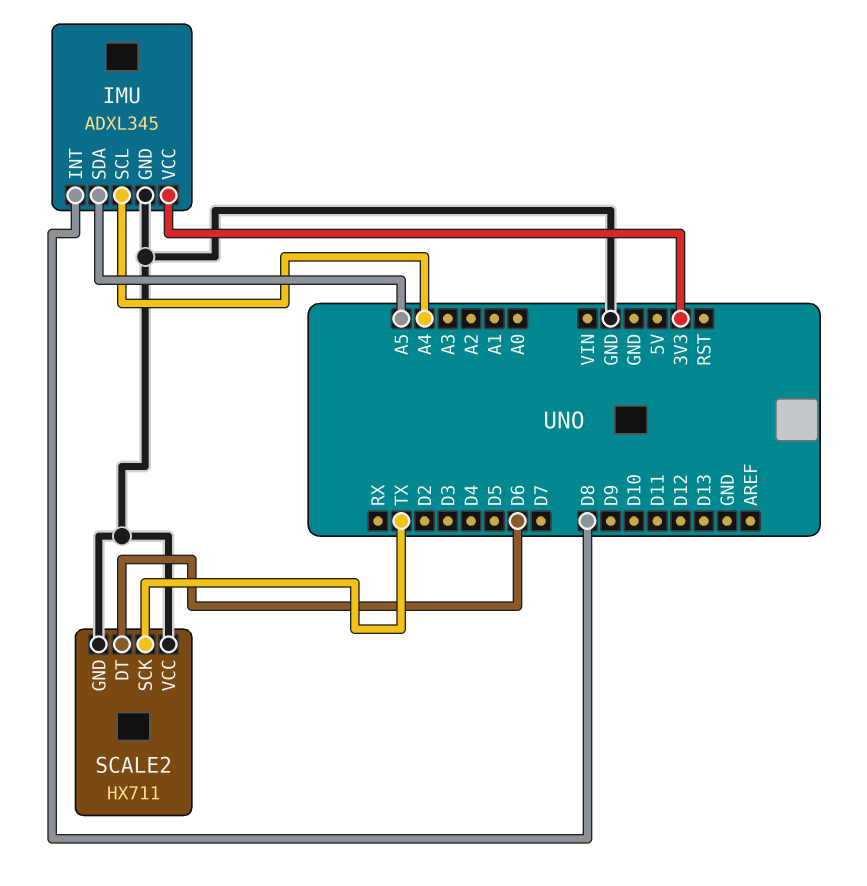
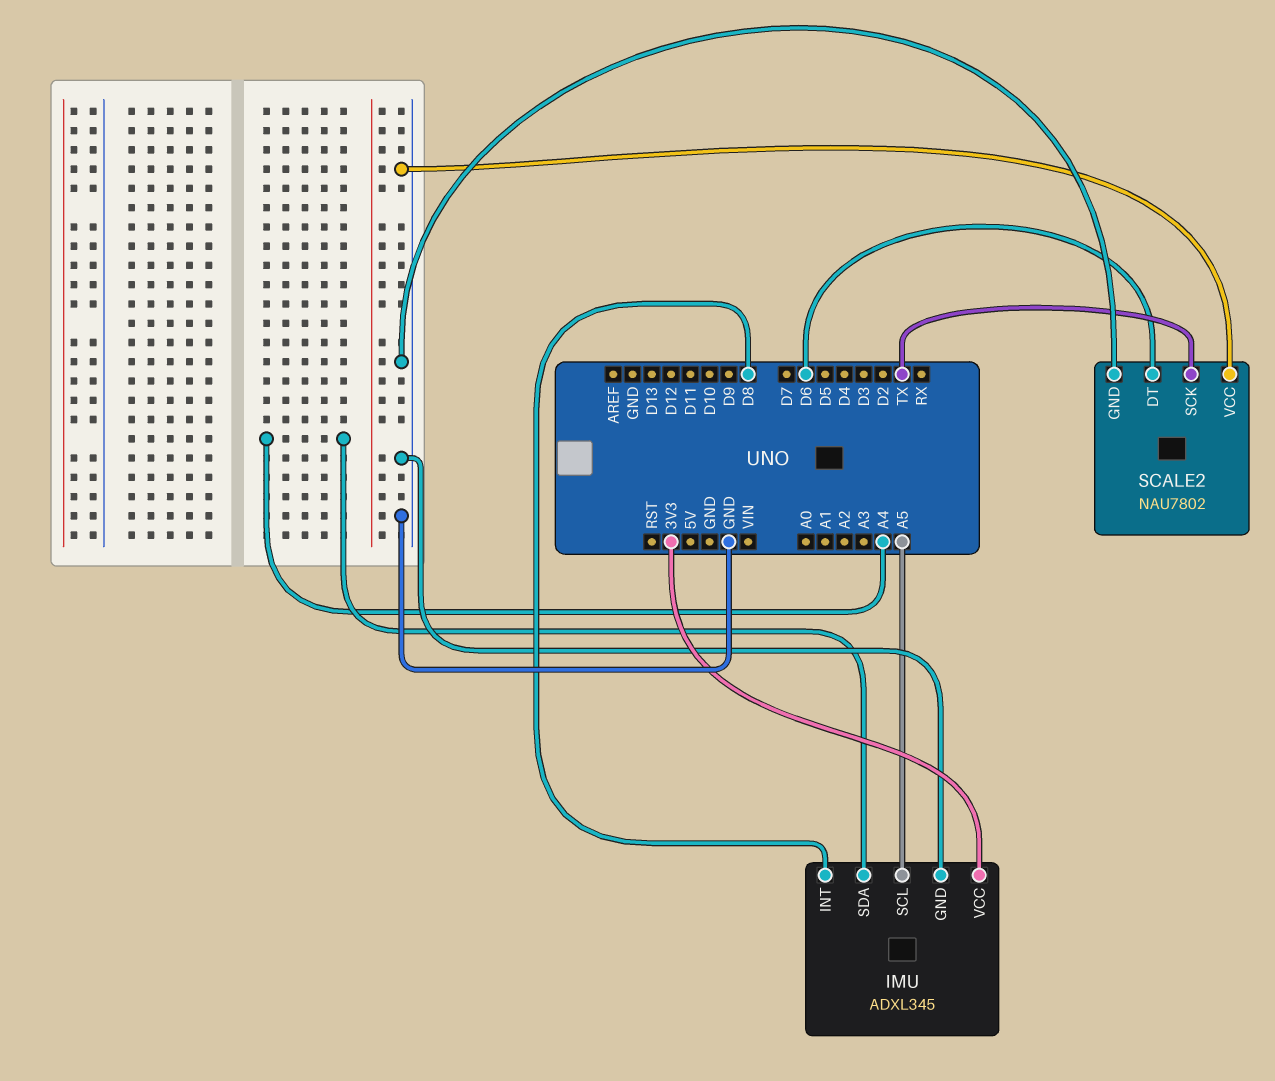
IMU pin SCL: A4 -> A5
IMU pin SDA: A5 -> A4
SCALE2: HX711 -> NAU7802

